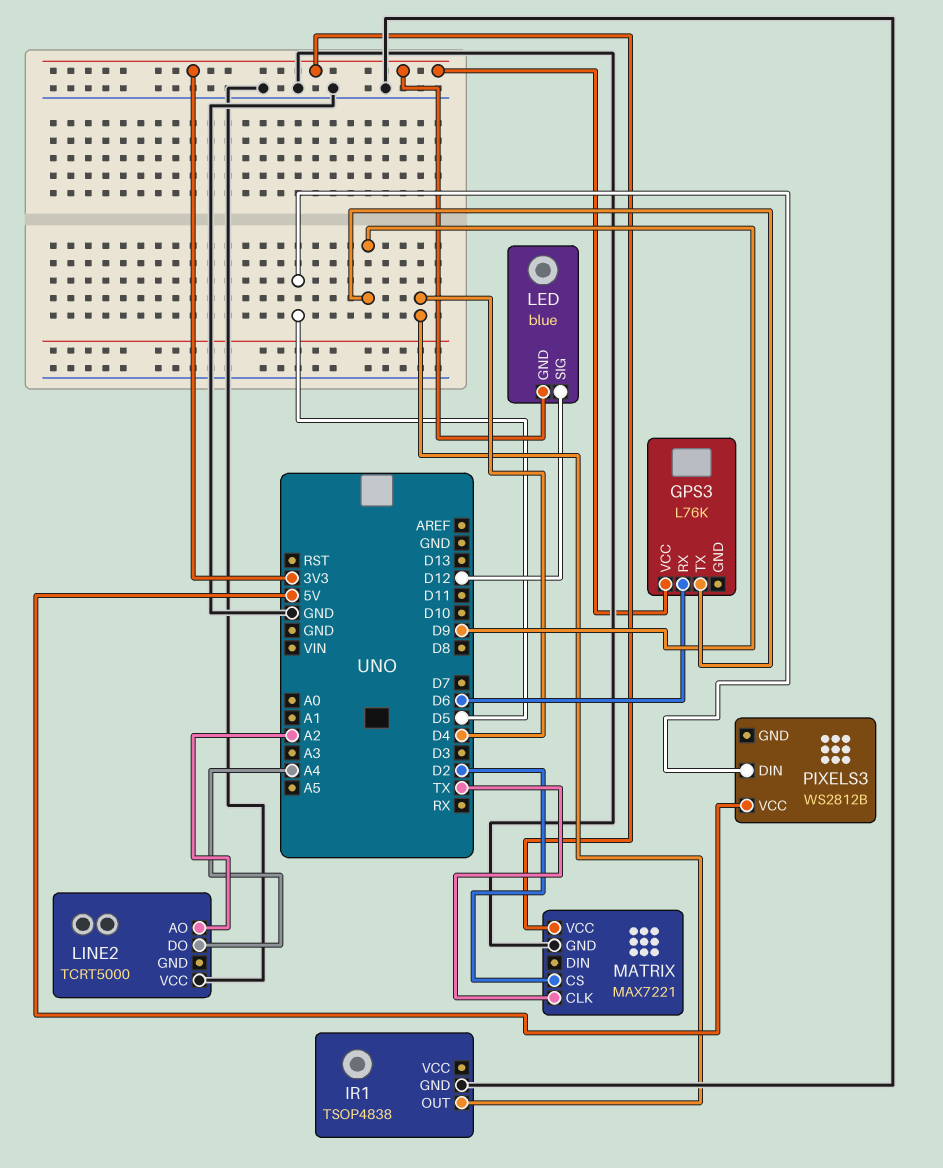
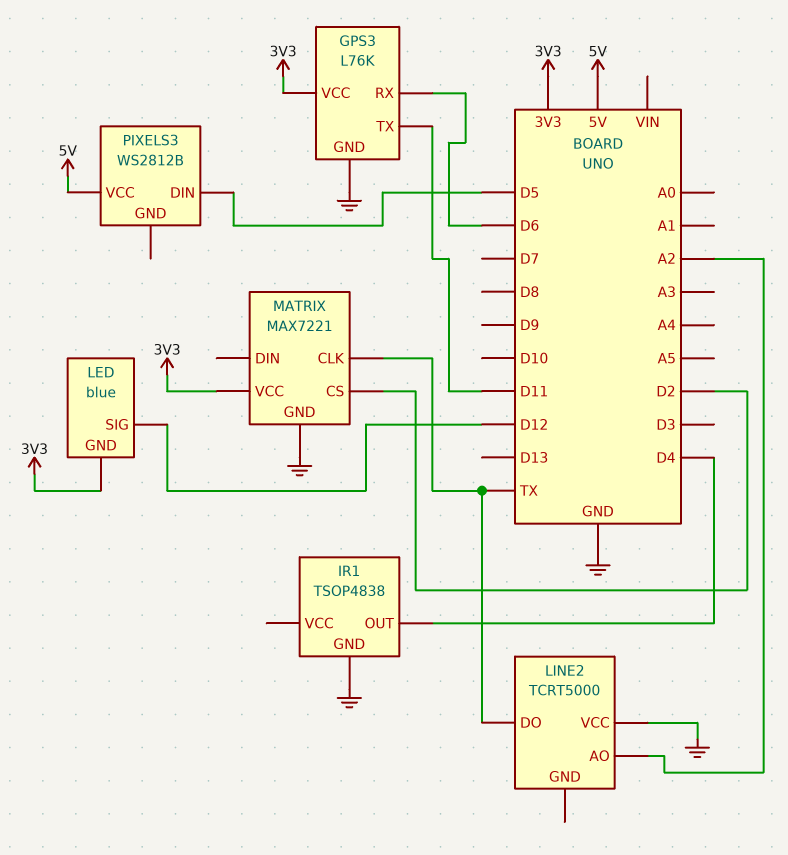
GPS3 pin GND: none -> GND
GPS3 pin TX: D9 -> D11
LINE2 pin DO: A4 -> TX

